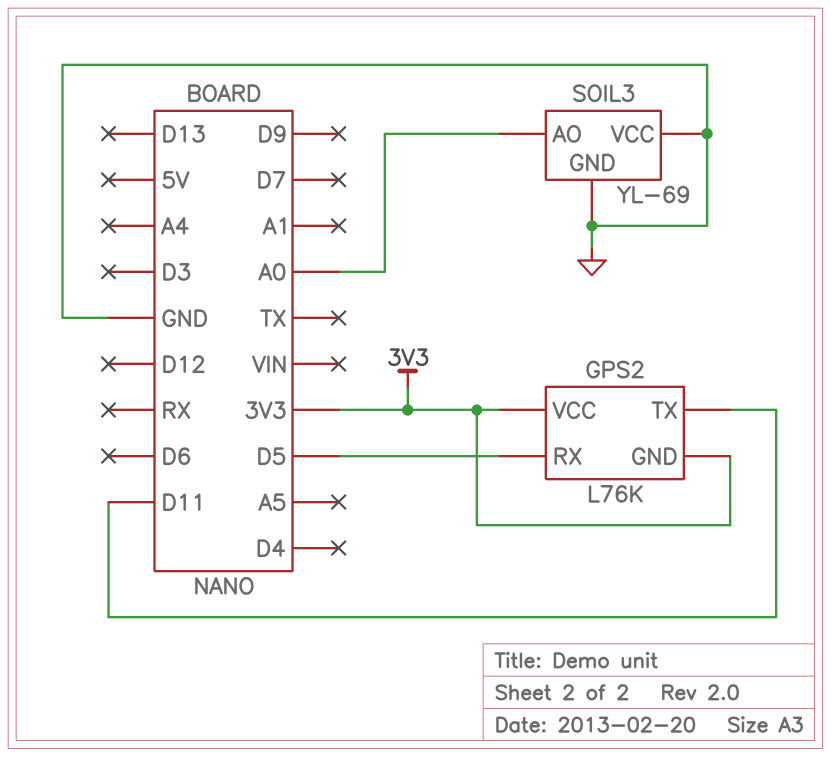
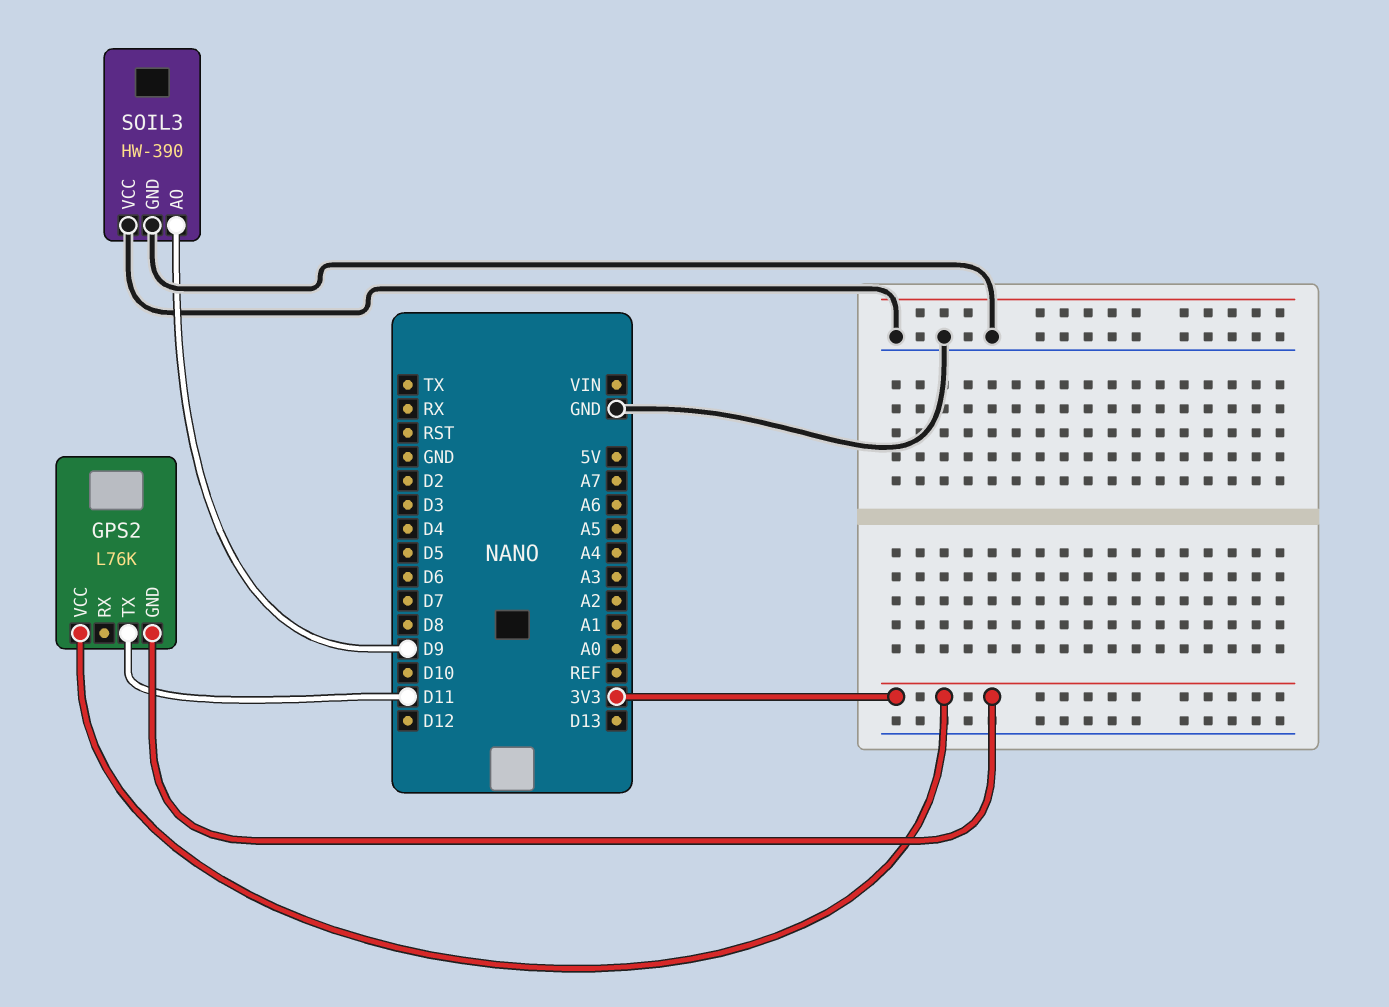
GPS2 pin RX: D5 -> none
SOIL3: YL-69 -> HW-390
SOIL3 pin AO: A0 -> D9

